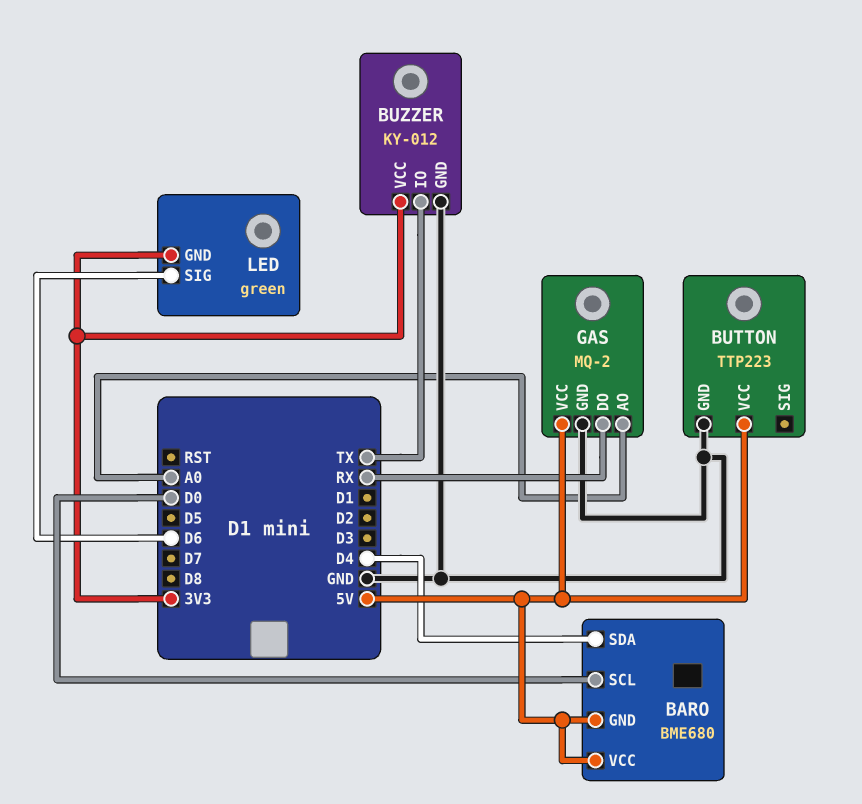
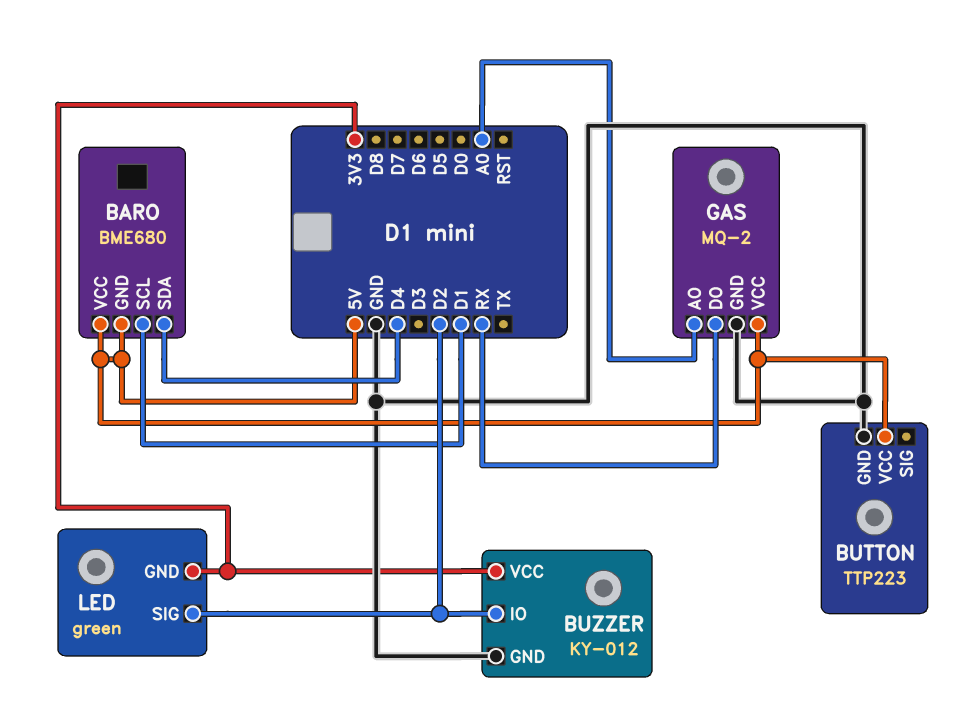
BARO pin SCL: D0 -> D1
BUZZER pin IO: TX -> D2
LED pin SIG: D6 -> D2

